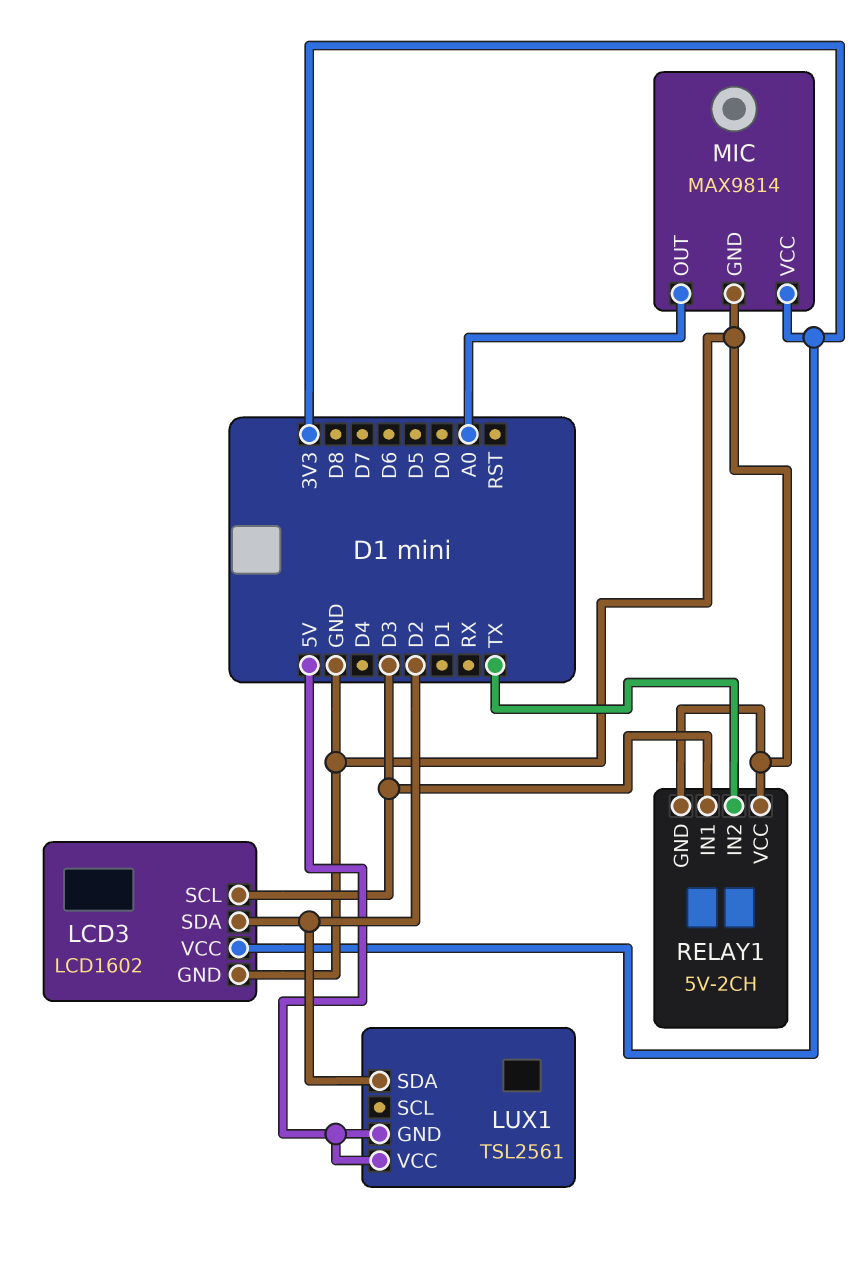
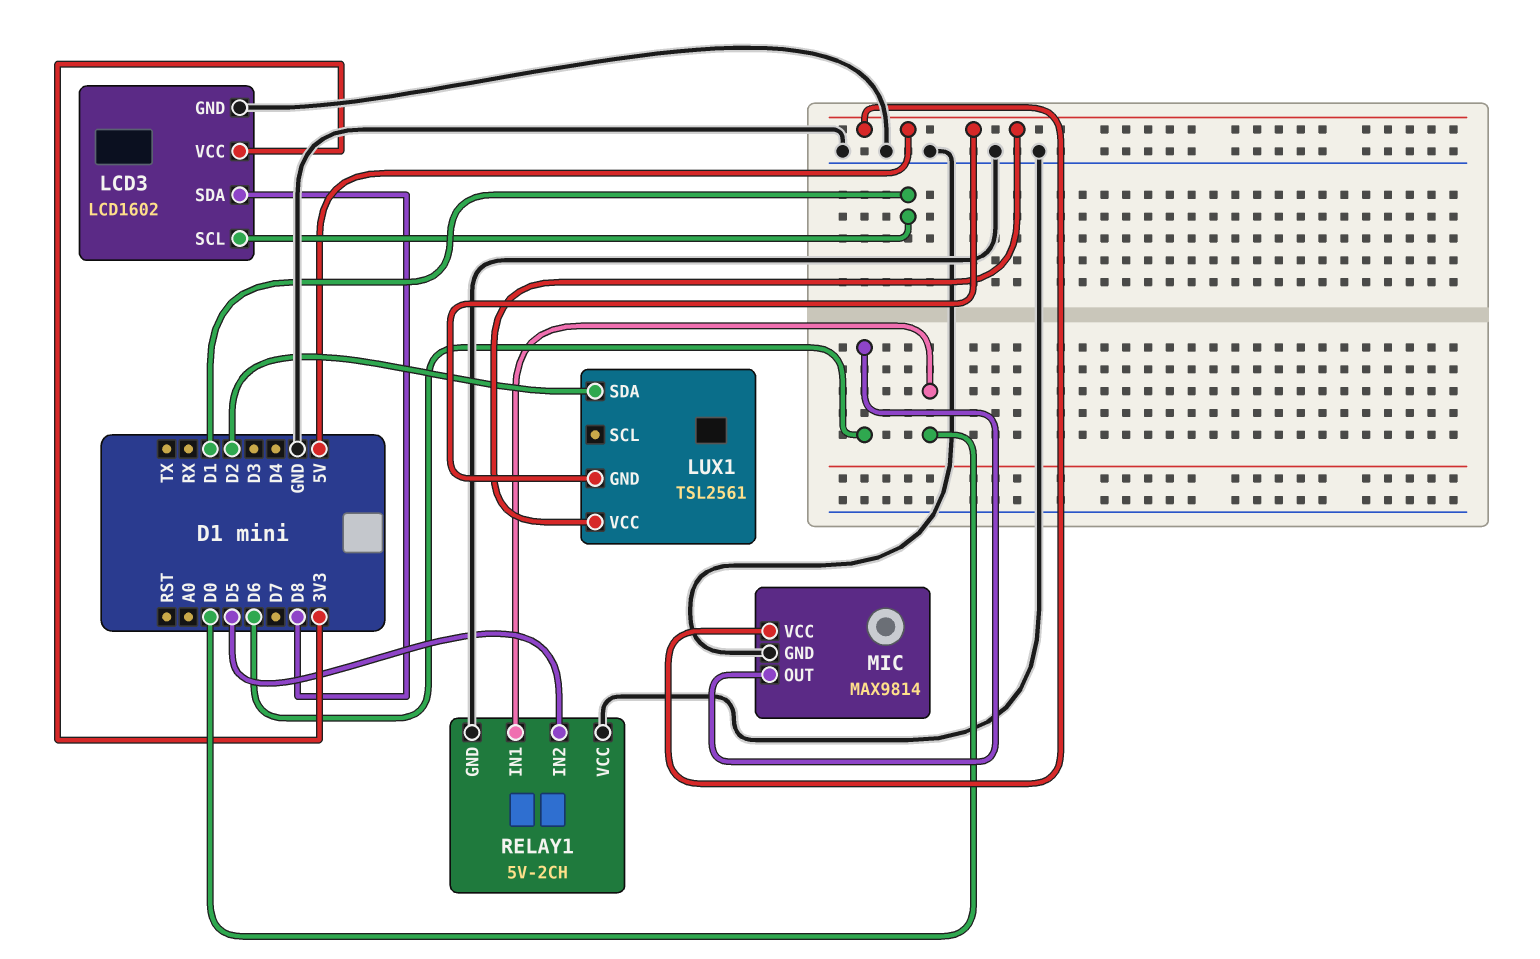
LCD3 pin SCL: D3 -> D1
LCD3 pin SDA: D2 -> D8
MIC pin OUT: A0 -> D6
MIC pin VCC: 3V3 -> 5V
RELAY1 pin IN1: D3 -> D0
RELAY1 pin IN2: TX -> D5

